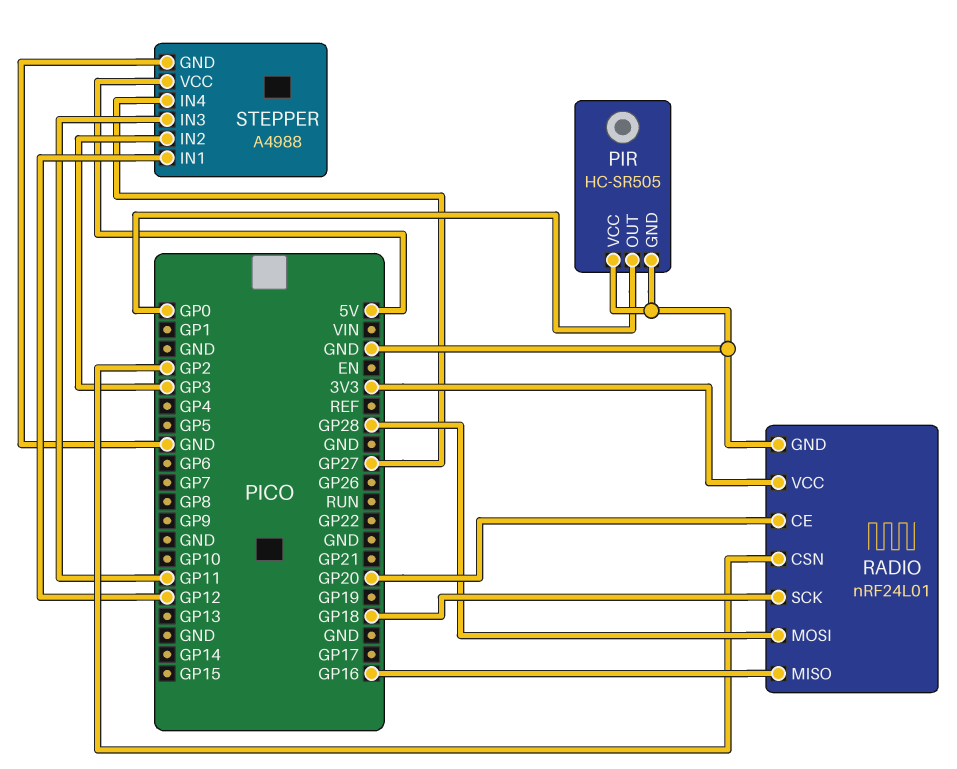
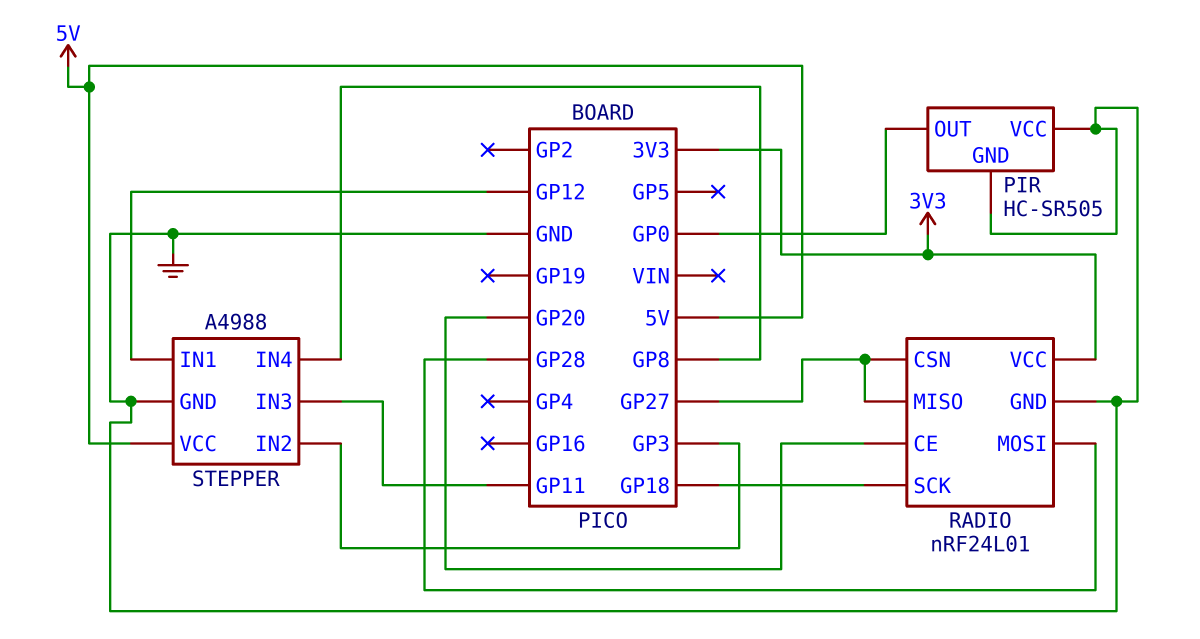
RADIO pin CSN: GP2 -> GP27
RADIO pin MISO: GP16 -> GP27
STEPPER pin IN4: GP27 -> GP8

